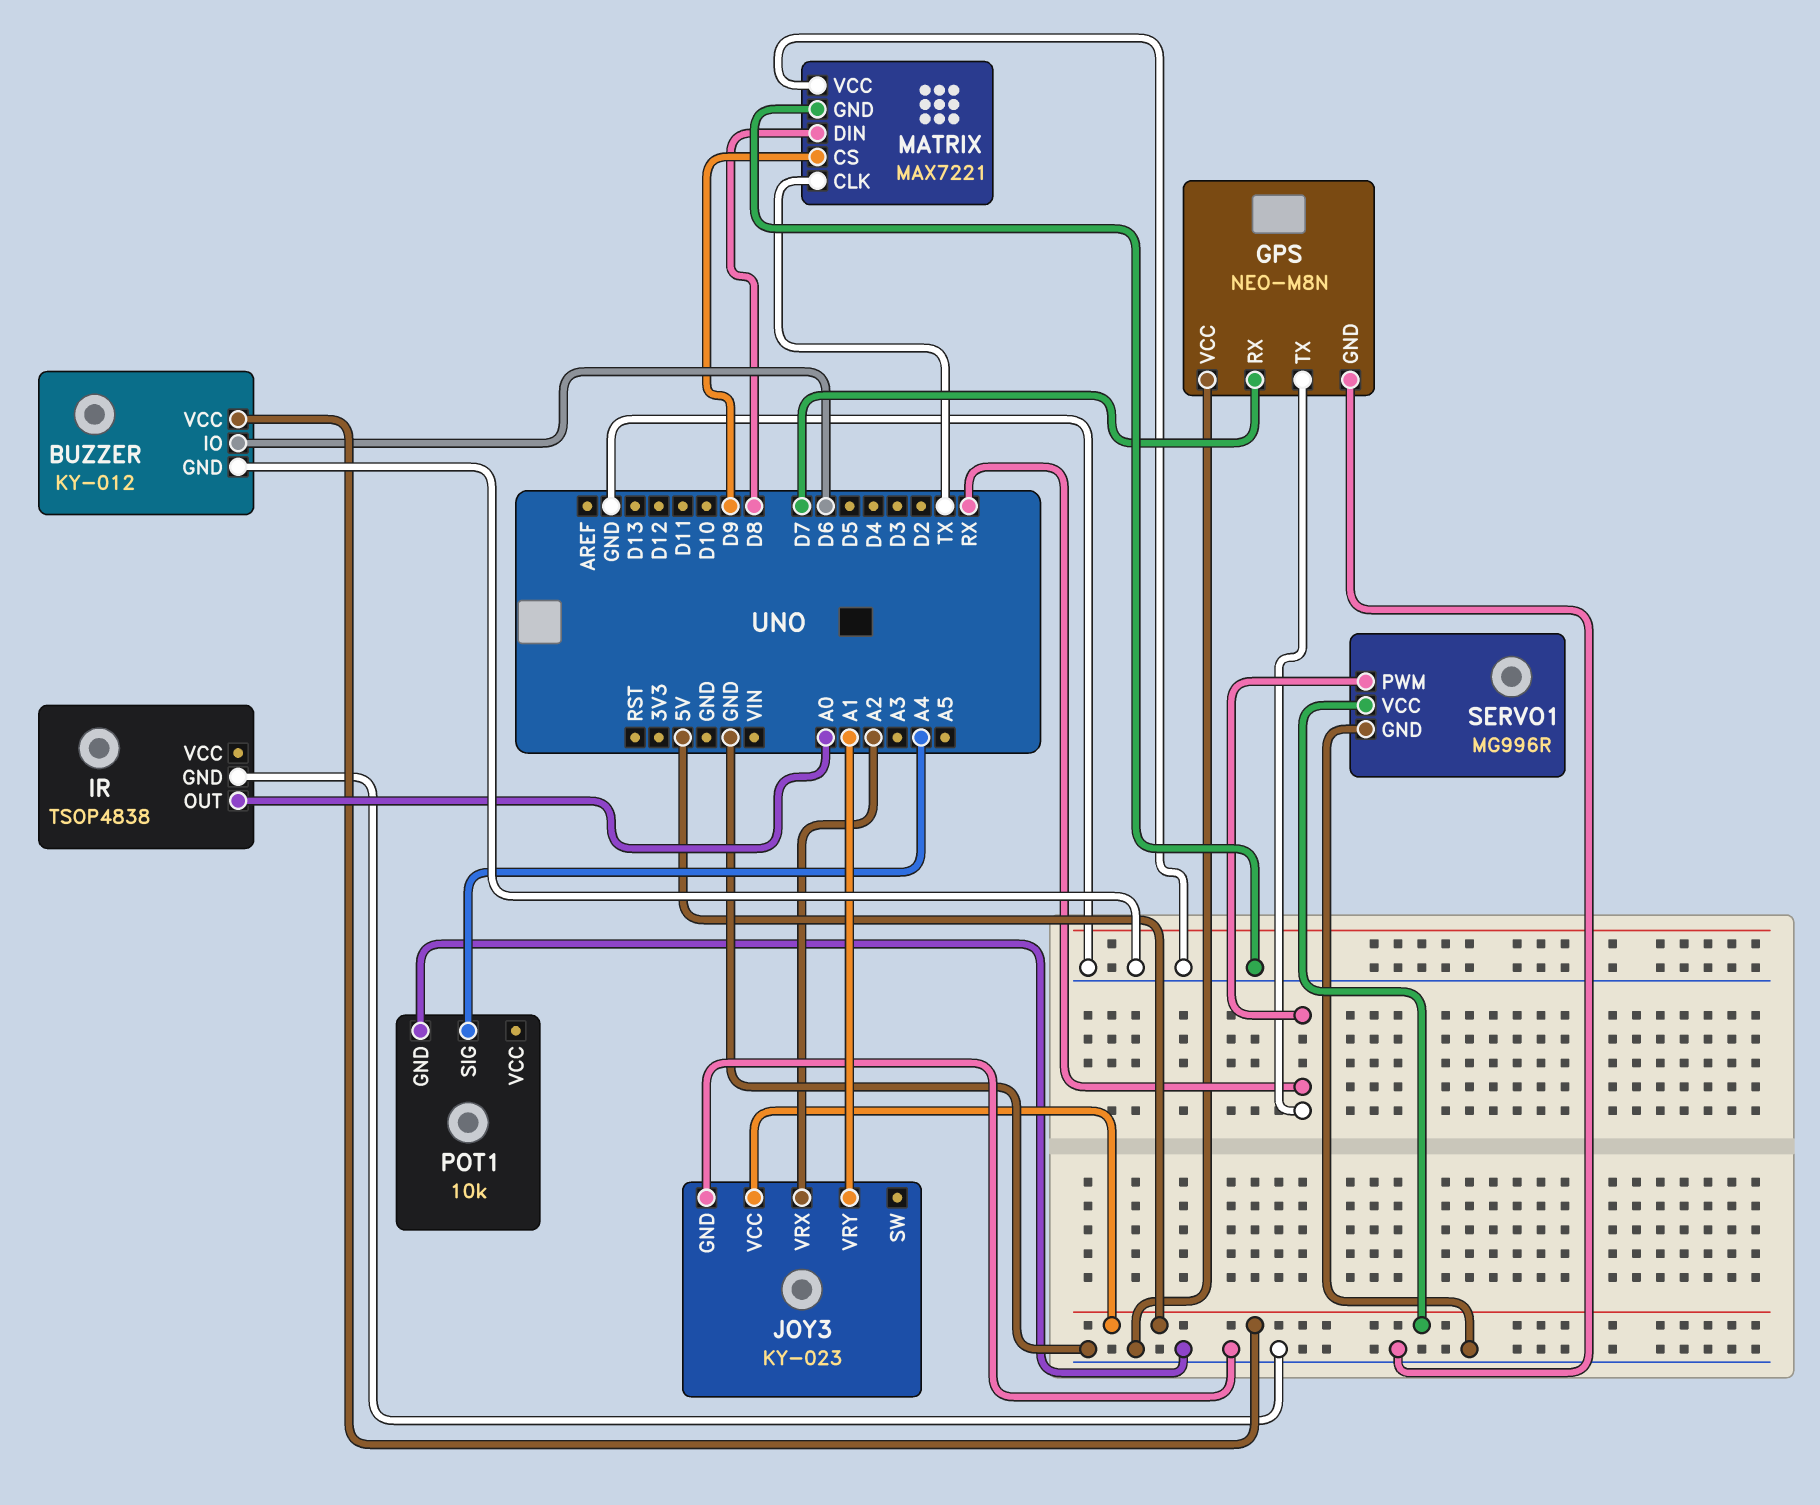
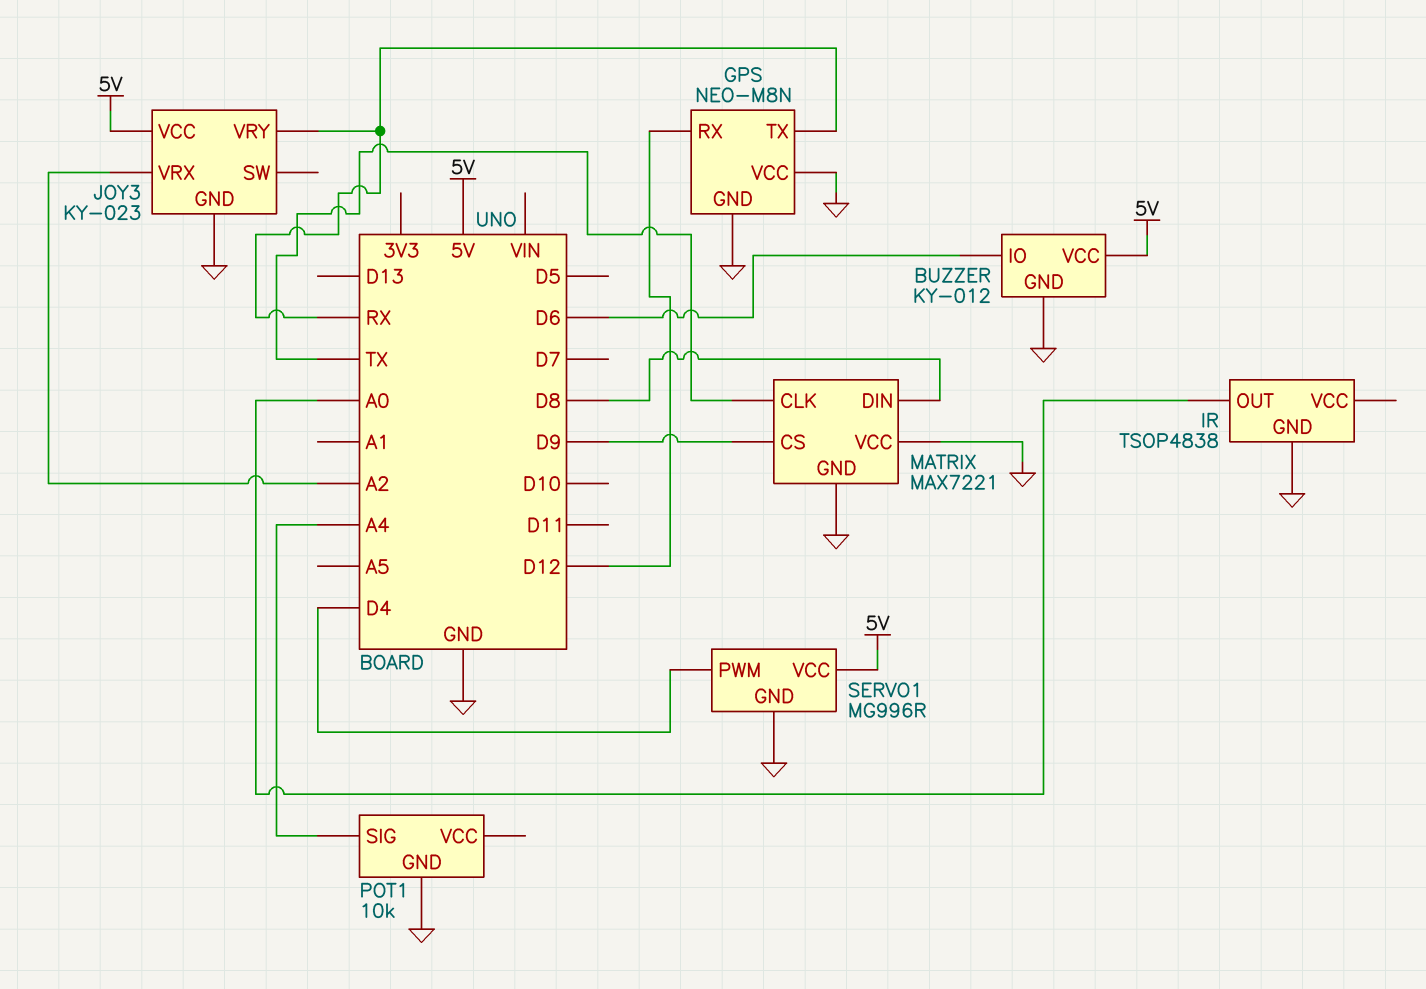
GPS pin RX: D7 -> D12
JOY3 pin VRY: A1 -> RX
SERVO1 pin PWM: RX -> D4

